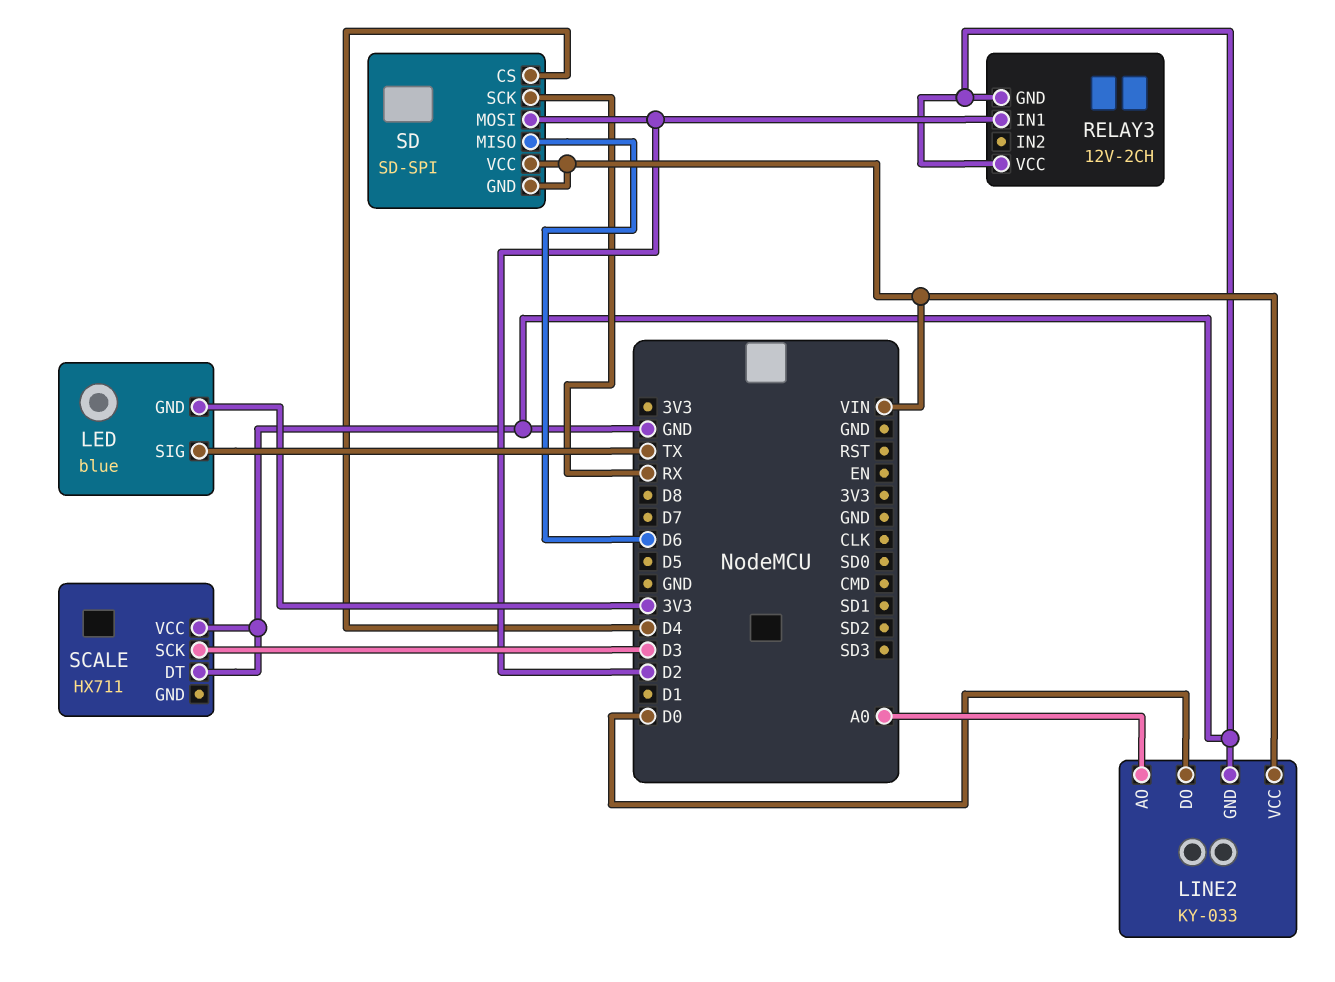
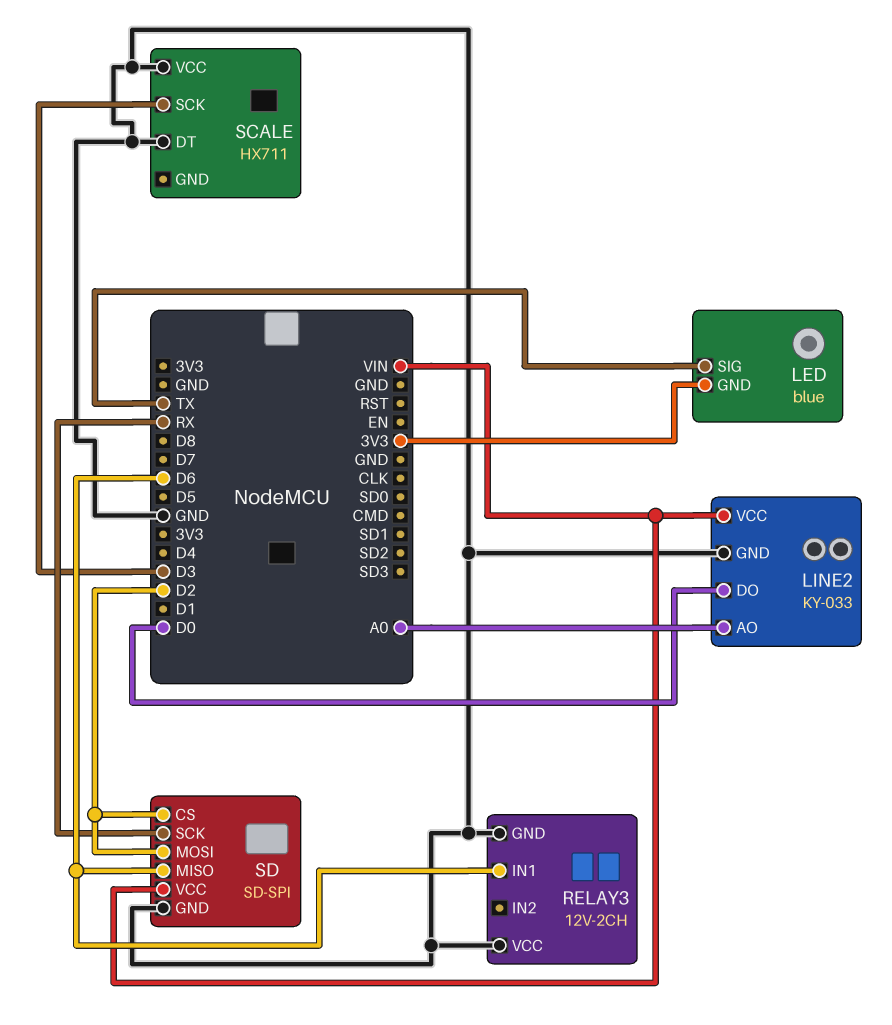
RELAY3 pin IN1: D2 -> D6
SD pin CS: D4 -> D2
SD pin GND: VIN -> GND

